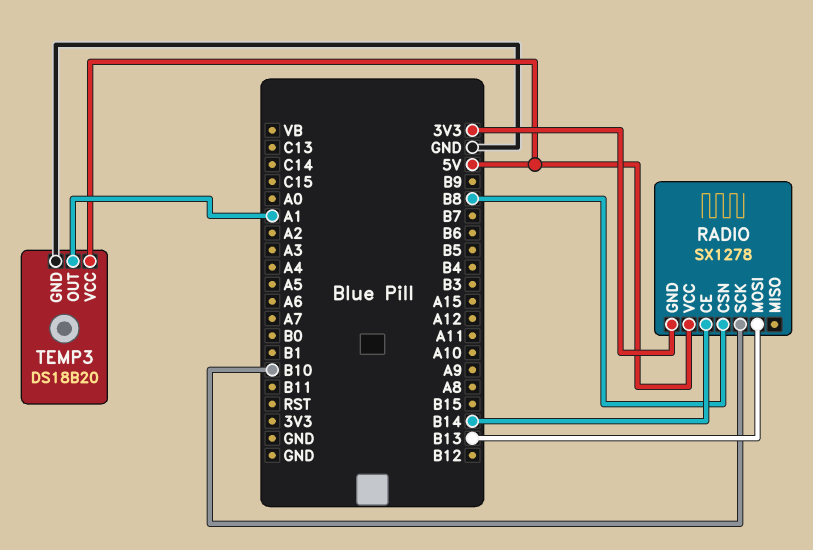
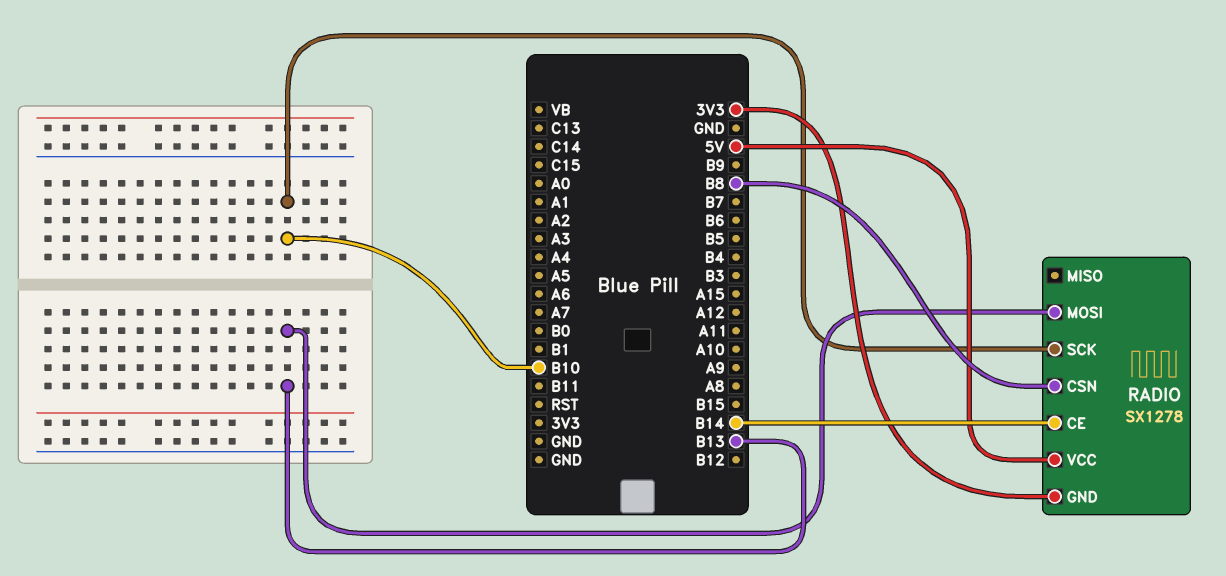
TEMP3: DS18B20 -> none
TEMP3 pin GND: GND -> none
TEMP3 pin OUT: A1 -> none
TEMP3 pin VCC: 5V -> none

